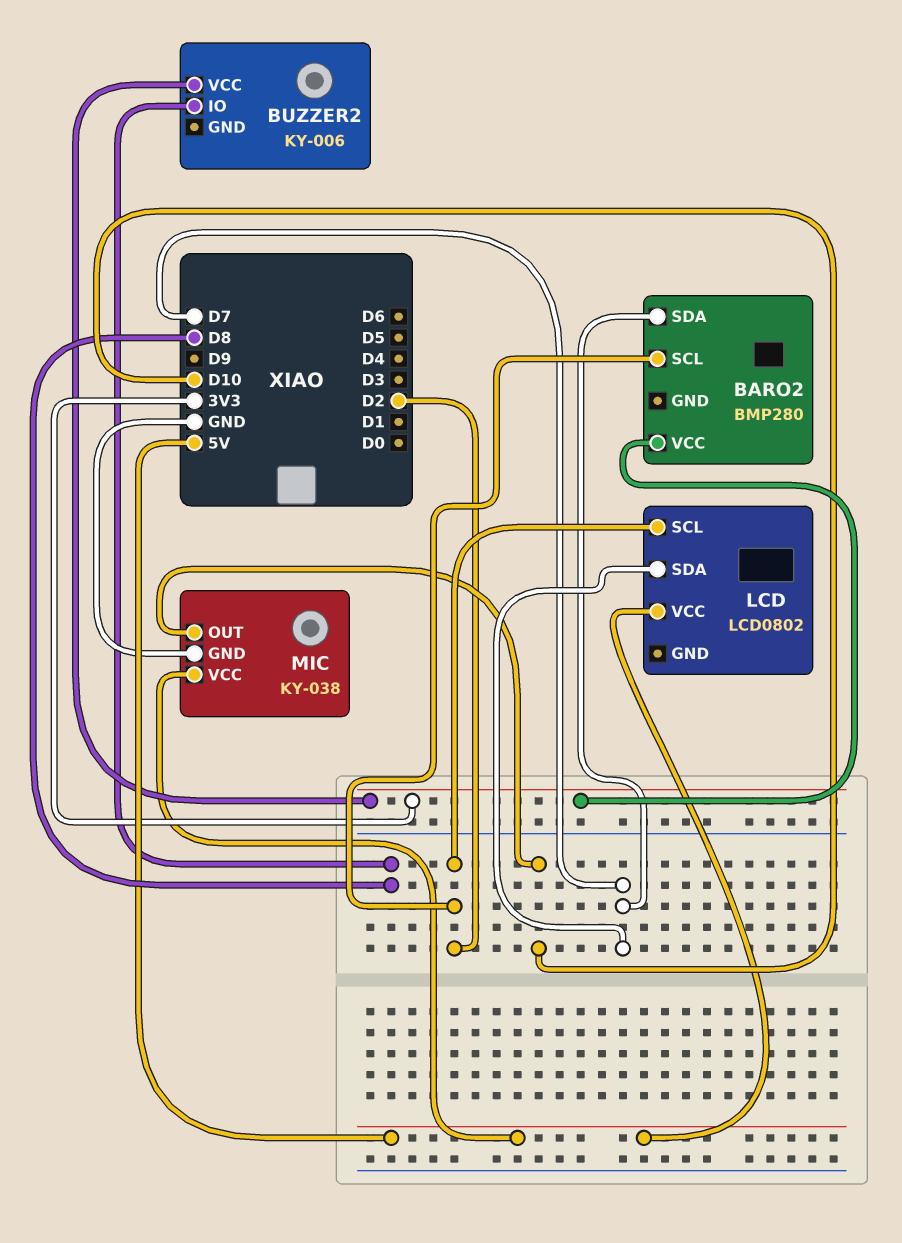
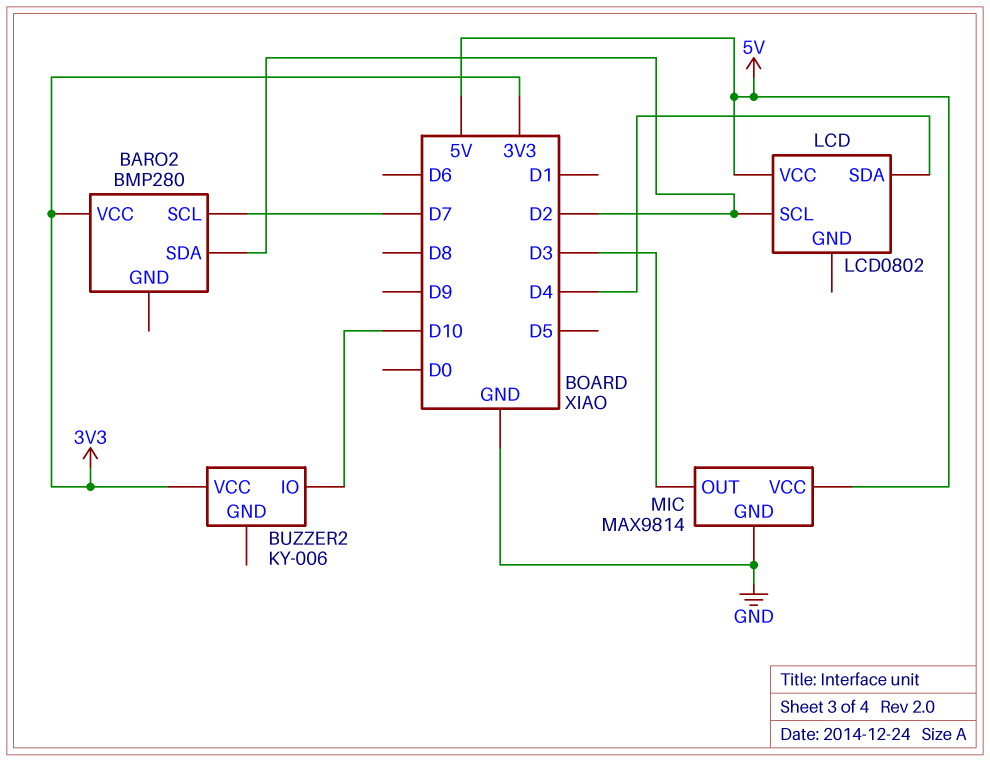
BARO2 pin SCL: D2 -> D7
BARO2 pin SDA: D7 -> D2
BUZZER2 pin IO: D8 -> D10
LCD pin SDA: D7 -> D4
MIC: KY-038 -> MAX9814
MIC pin OUT: D10 -> D3

